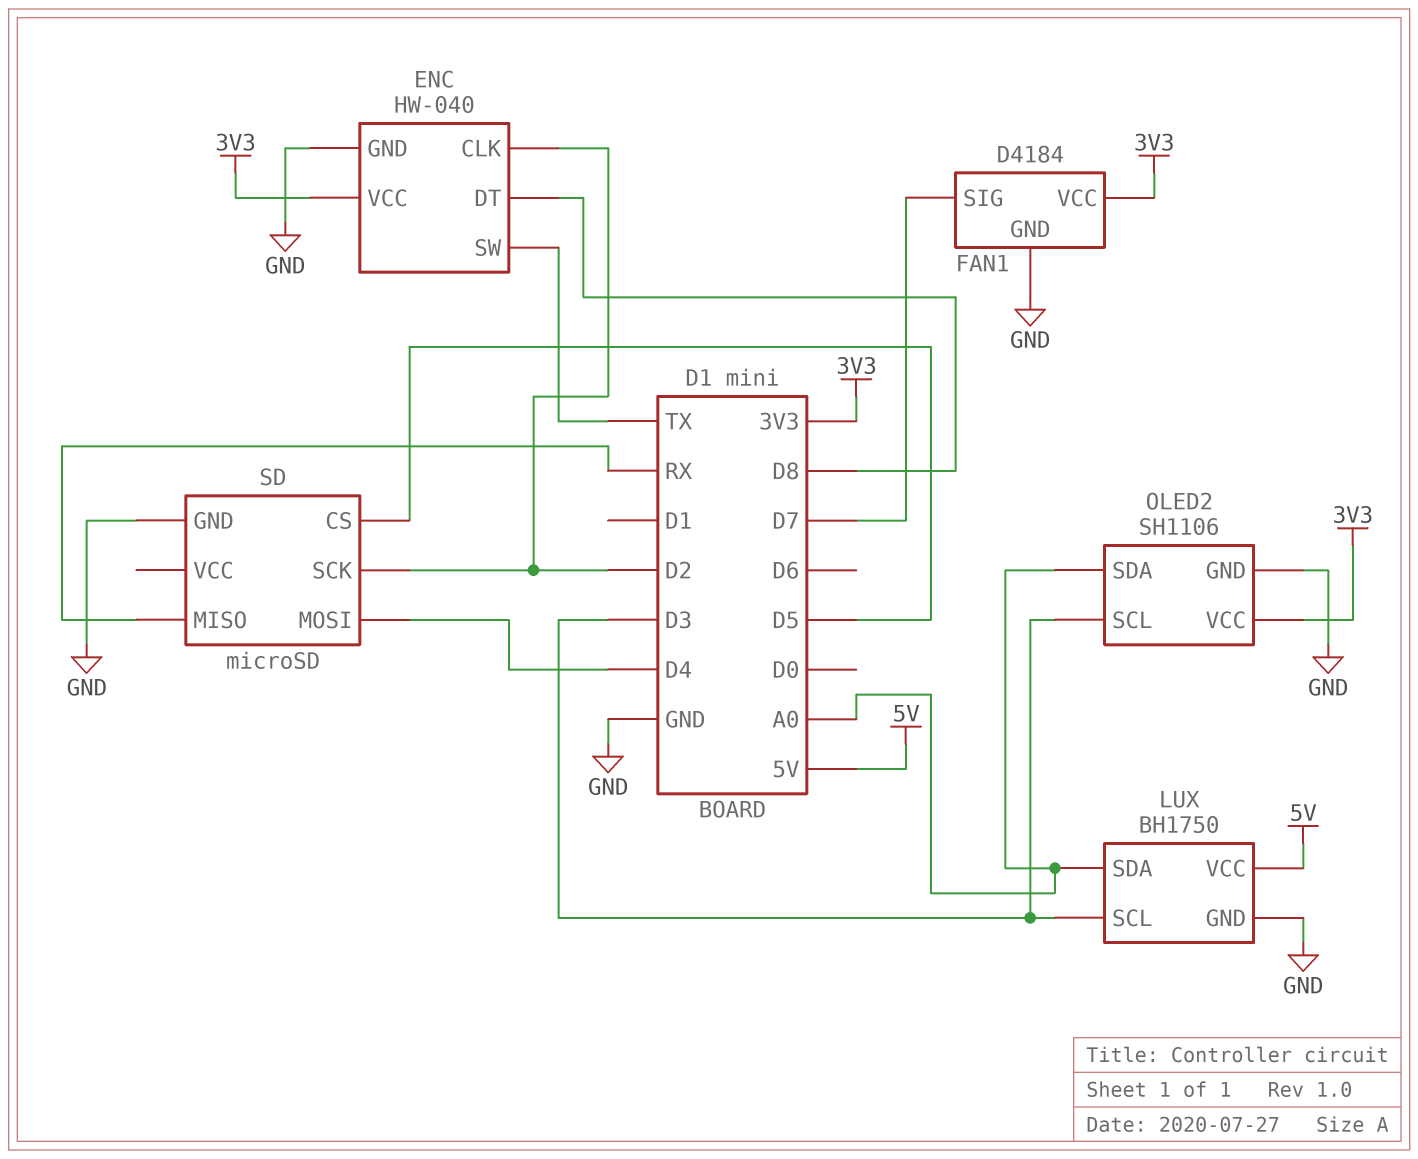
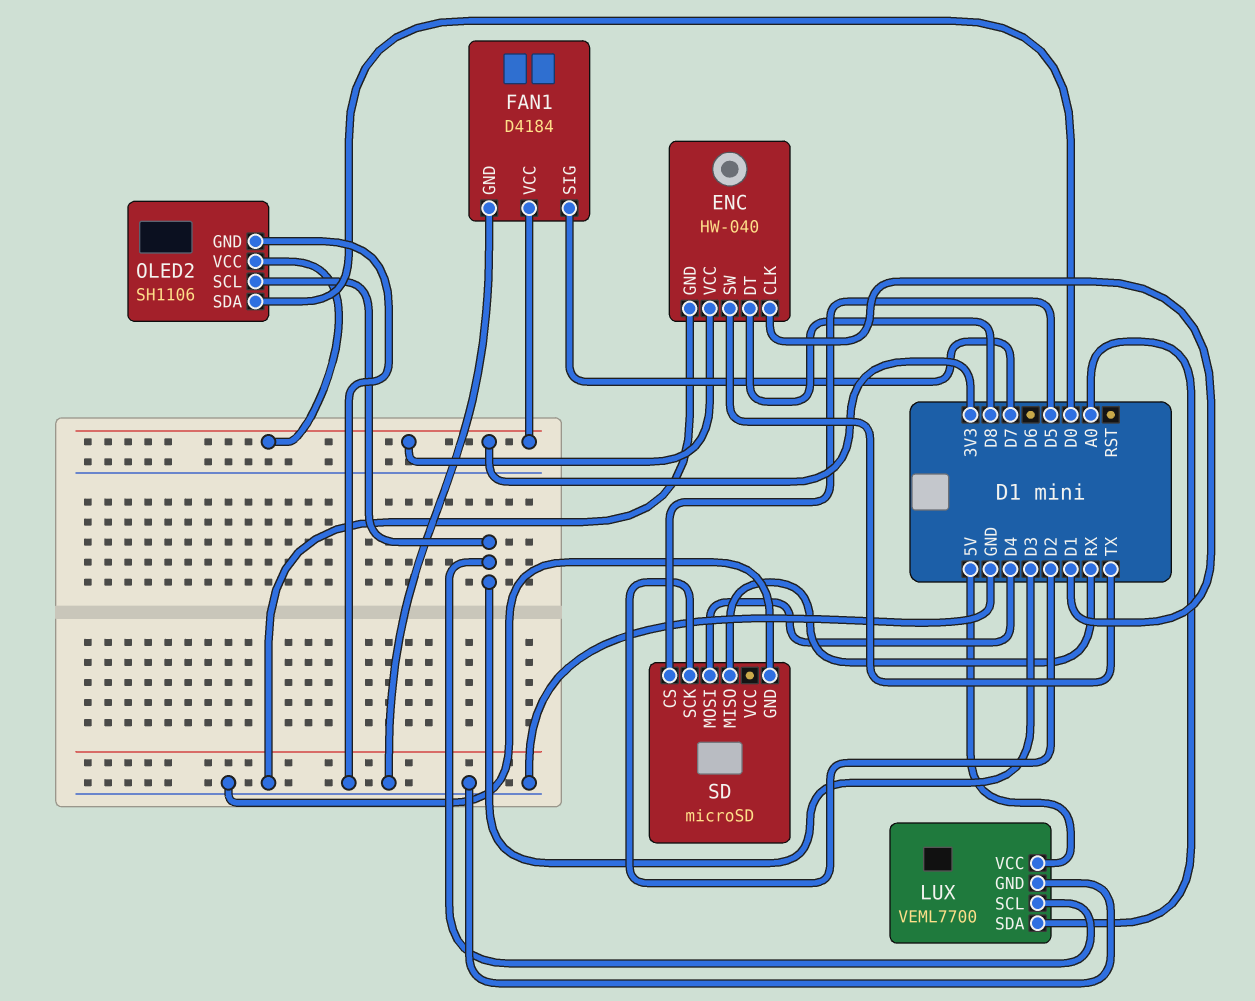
ENC pin CLK: D2 -> D1
LUX: BH1750 -> VEML7700
OLED2 pin SDA: A0 -> D0

